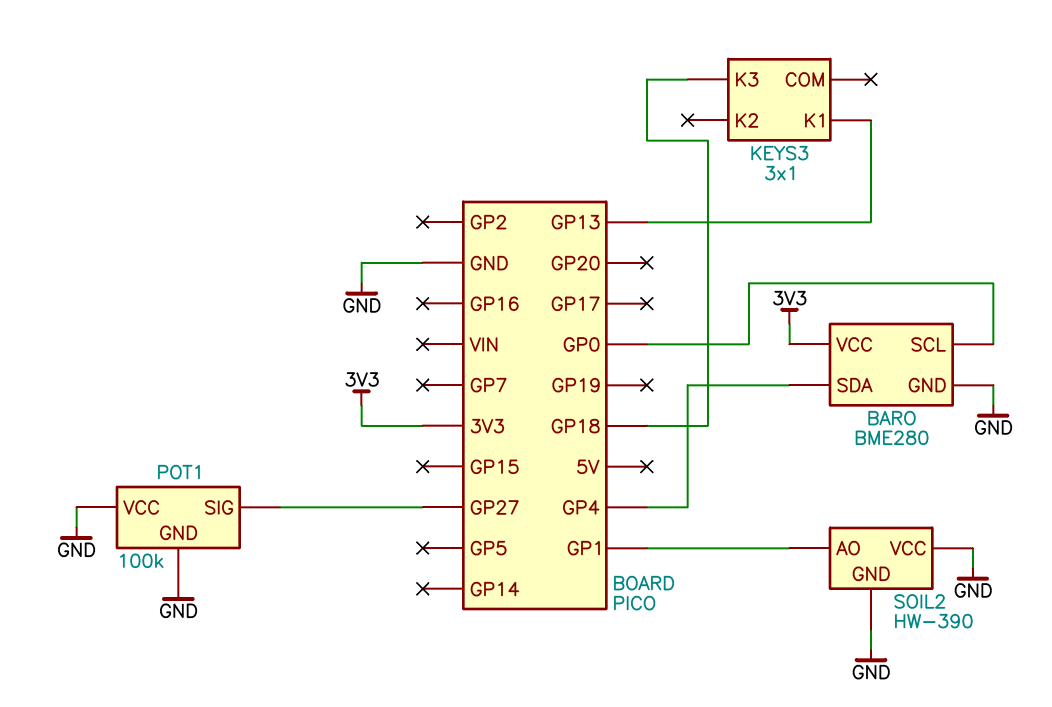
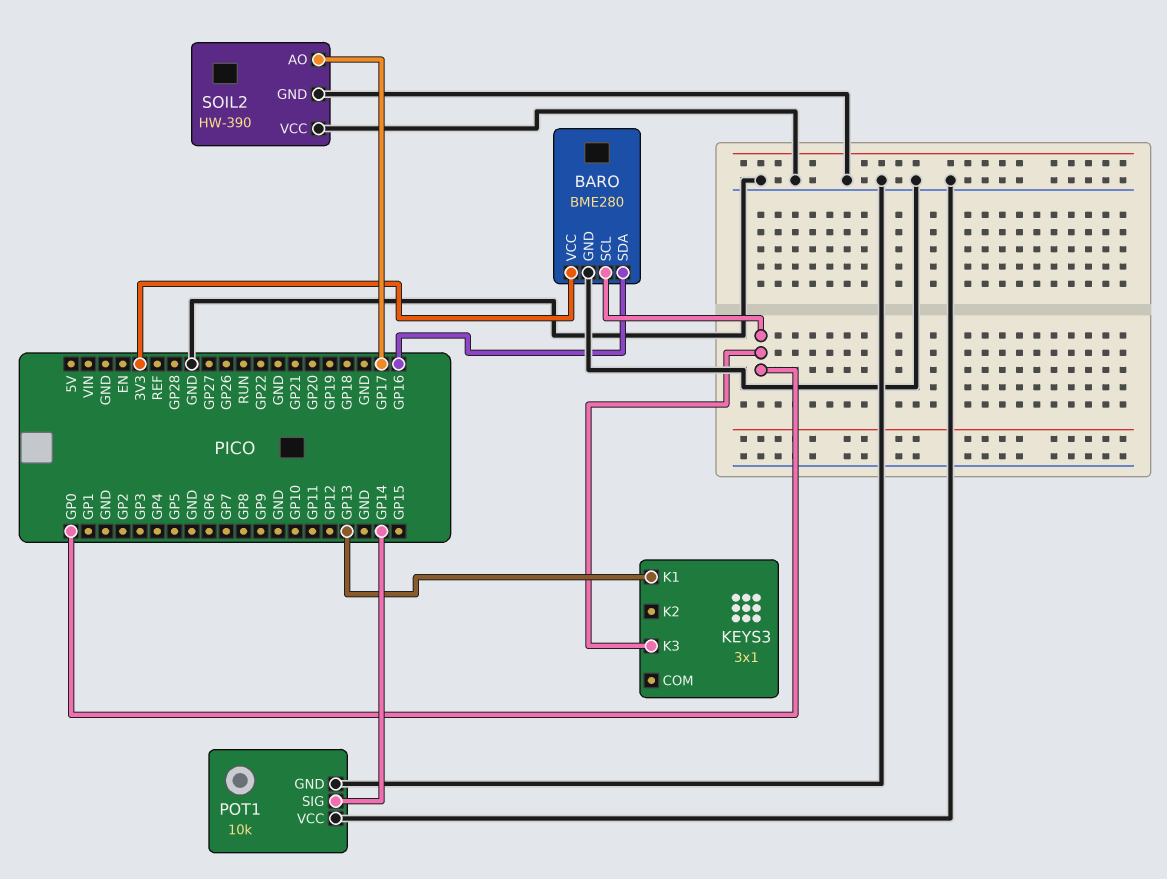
BARO pin SDA: GP4 -> GP16
KEYS3 pin K3: GP18 -> GP0
POT1: 100k -> 10k
POT1 pin SIG: GP27 -> GP14
SOIL2 pin AO: GP1 -> GP17

